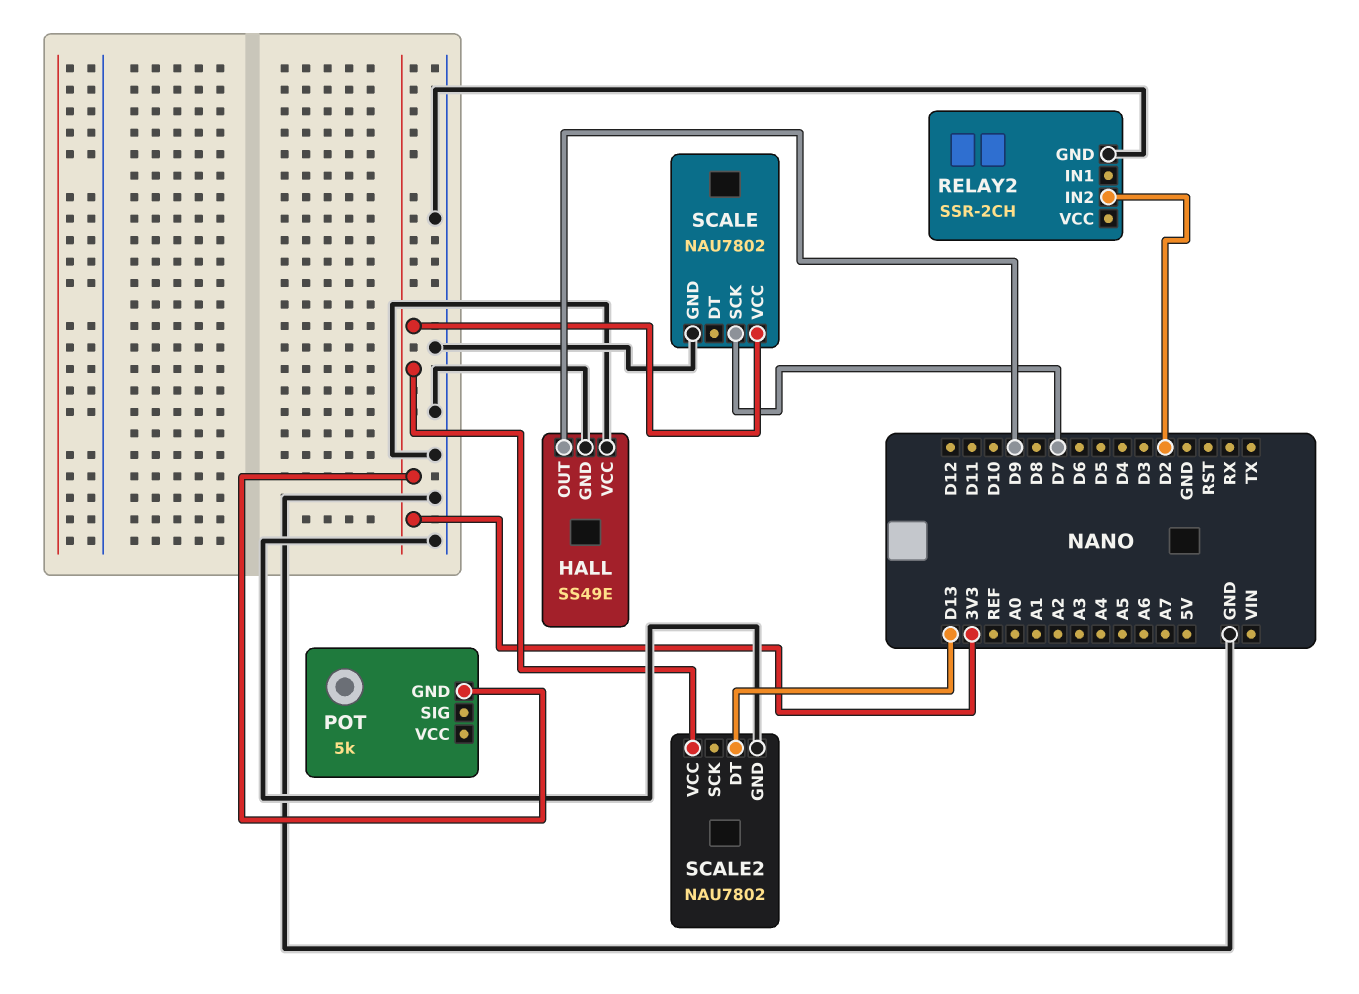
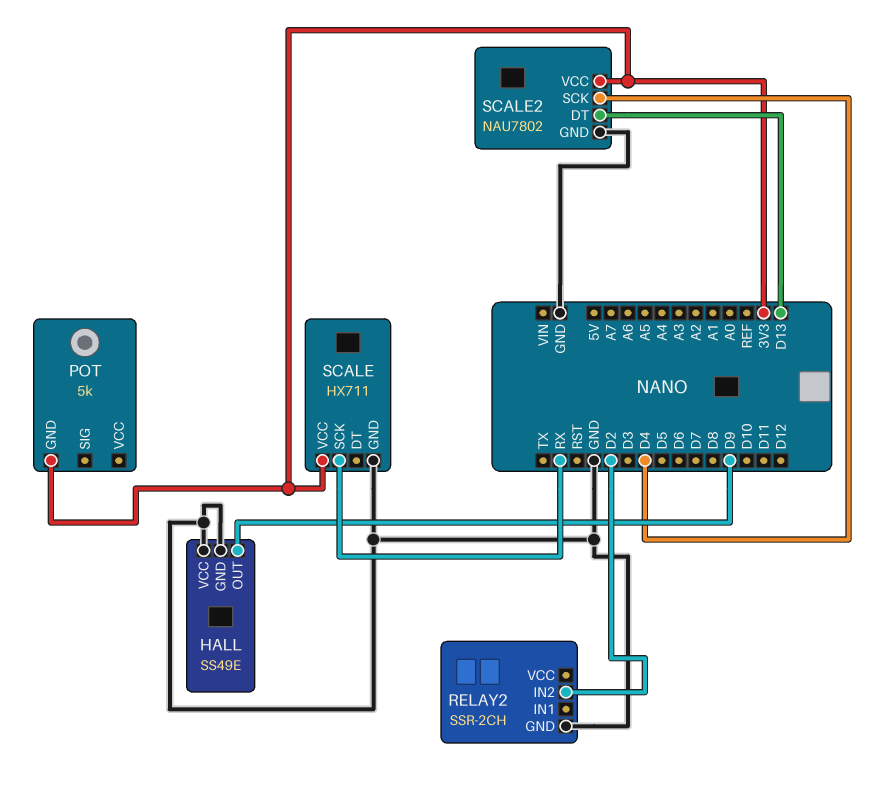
SCALE: NAU7802 -> HX711
SCALE pin SCK: D7 -> RX
SCALE2 pin SCK: none -> D4

